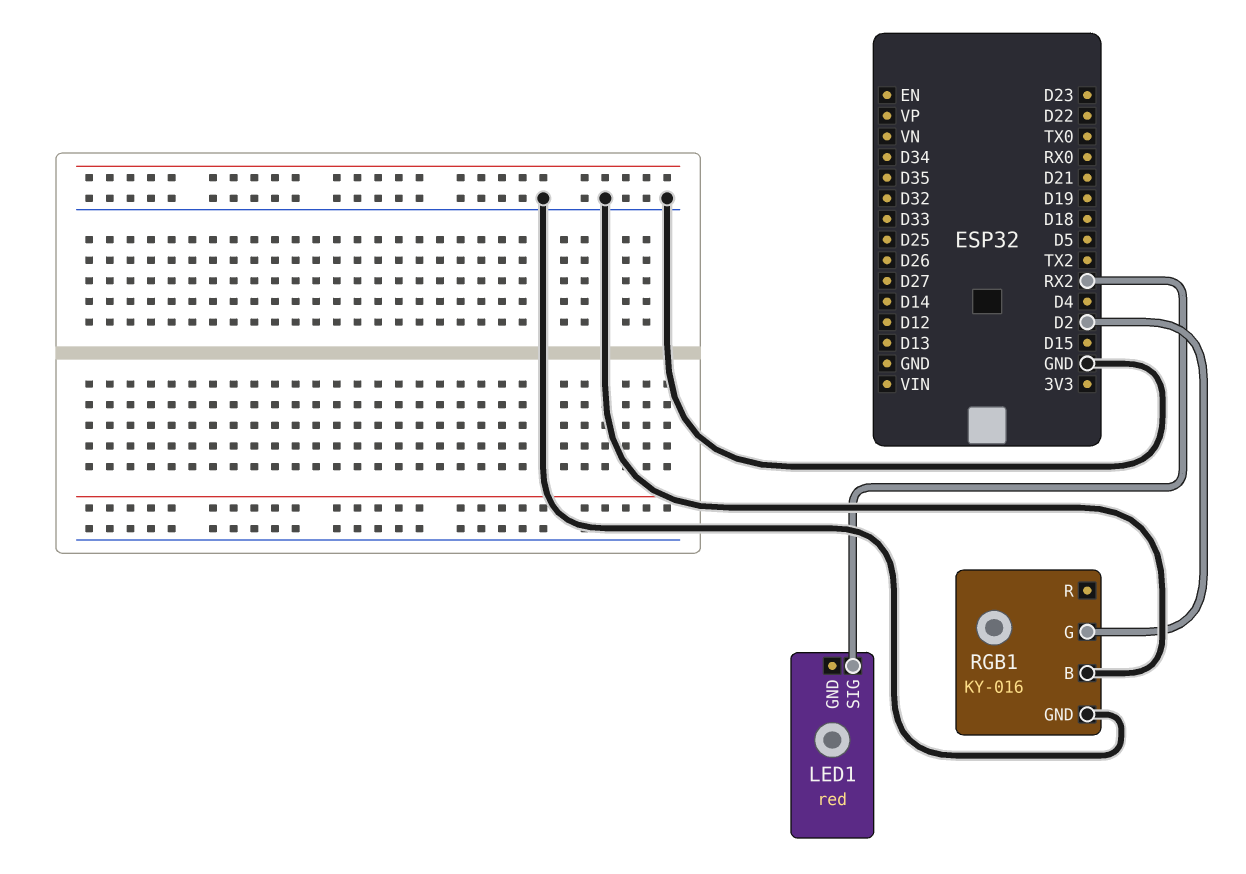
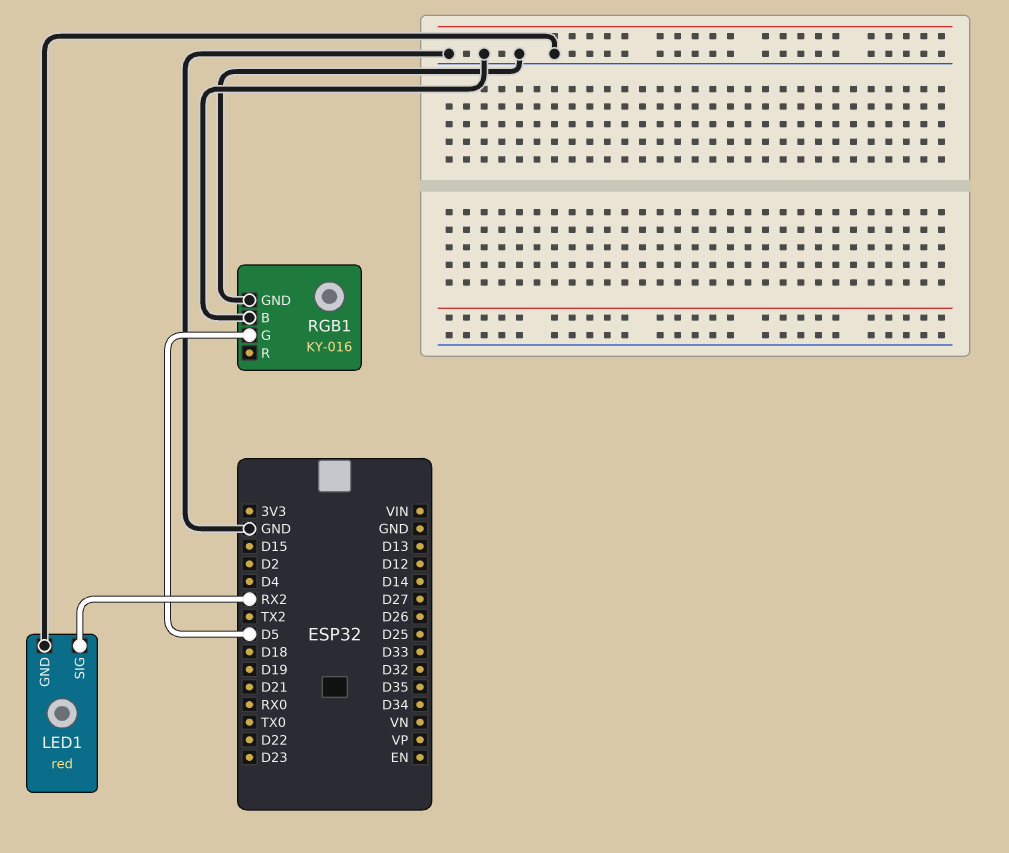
LED1 pin GND: none -> GND
RGB1 pin G: D2 -> D5

